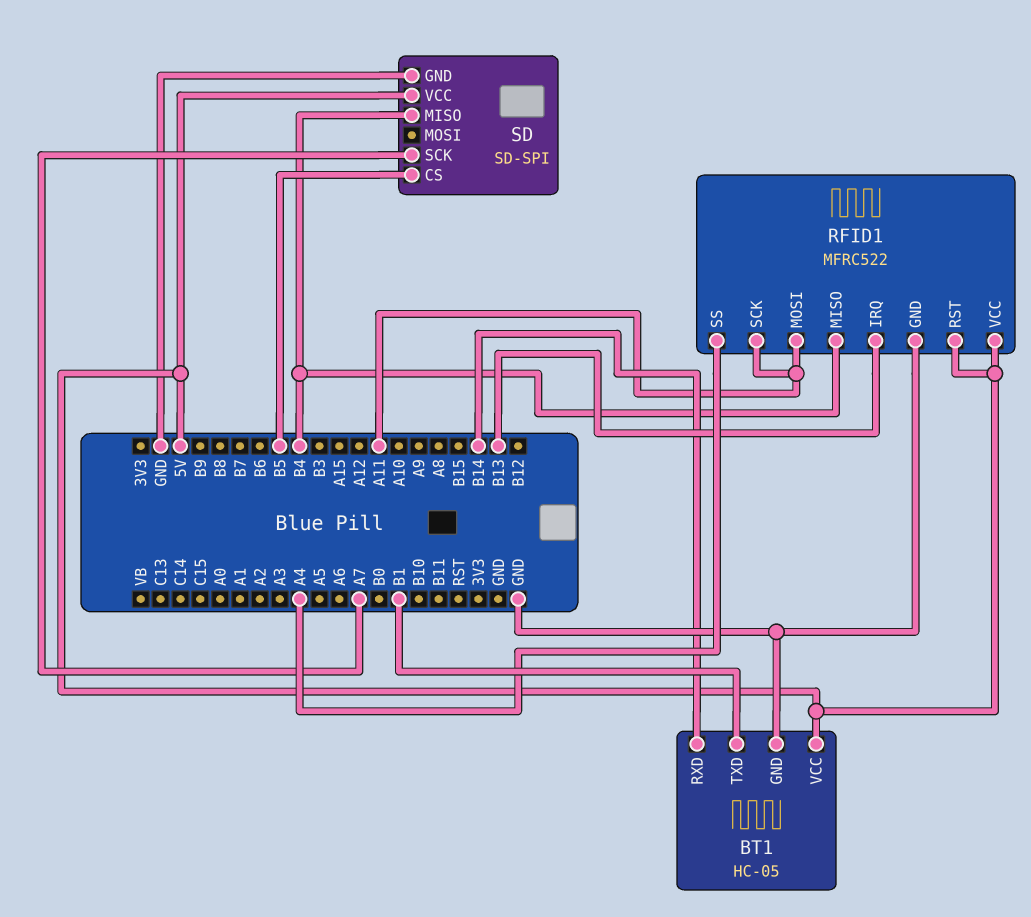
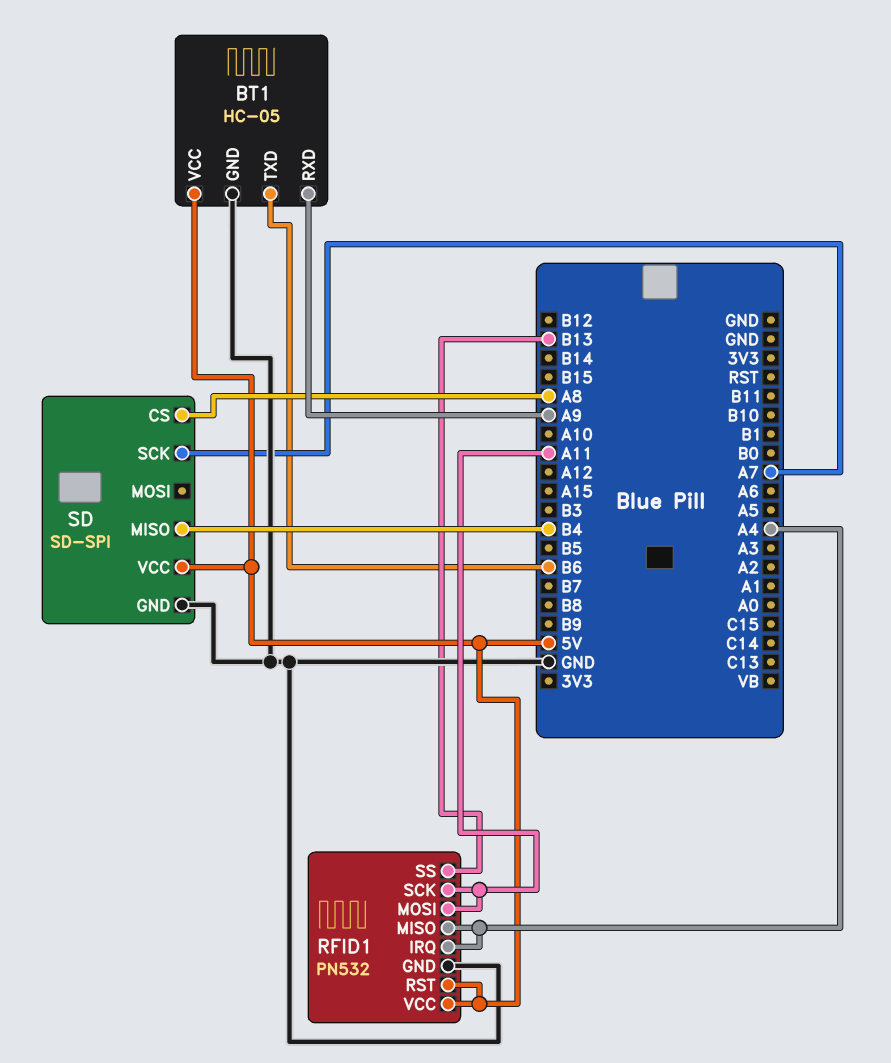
BT1 pin RXD: B14 -> A9
BT1 pin TXD: B1 -> B6
RFID1: MFRC522 -> PN532
RFID1 pin IRQ: B13 -> A4
RFID1 pin MISO: B4 -> A4
RFID1 pin SS: A4 -> B13
SD pin CS: B5 -> A8

